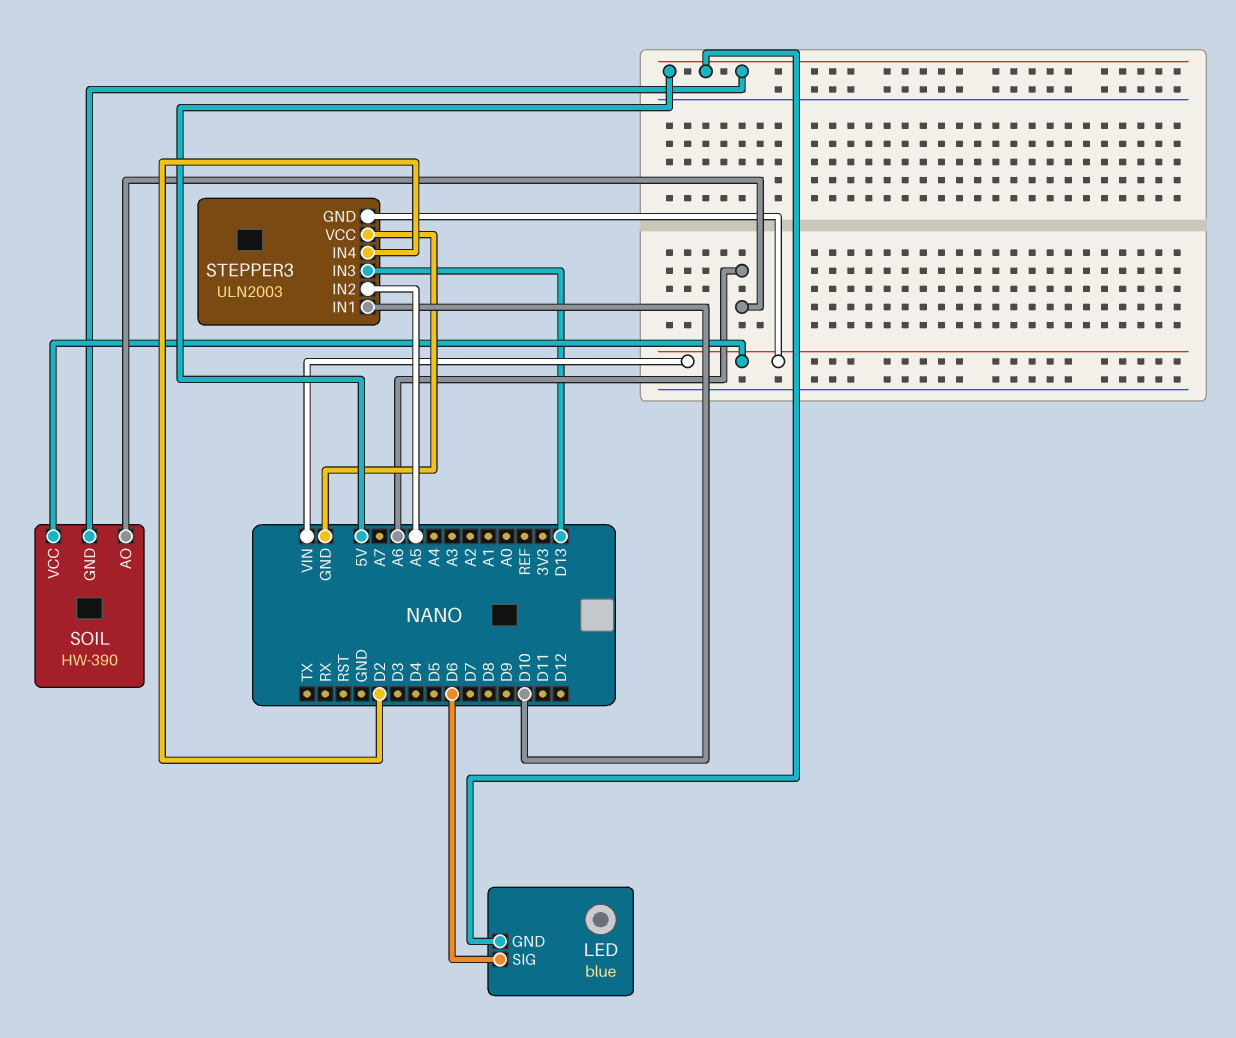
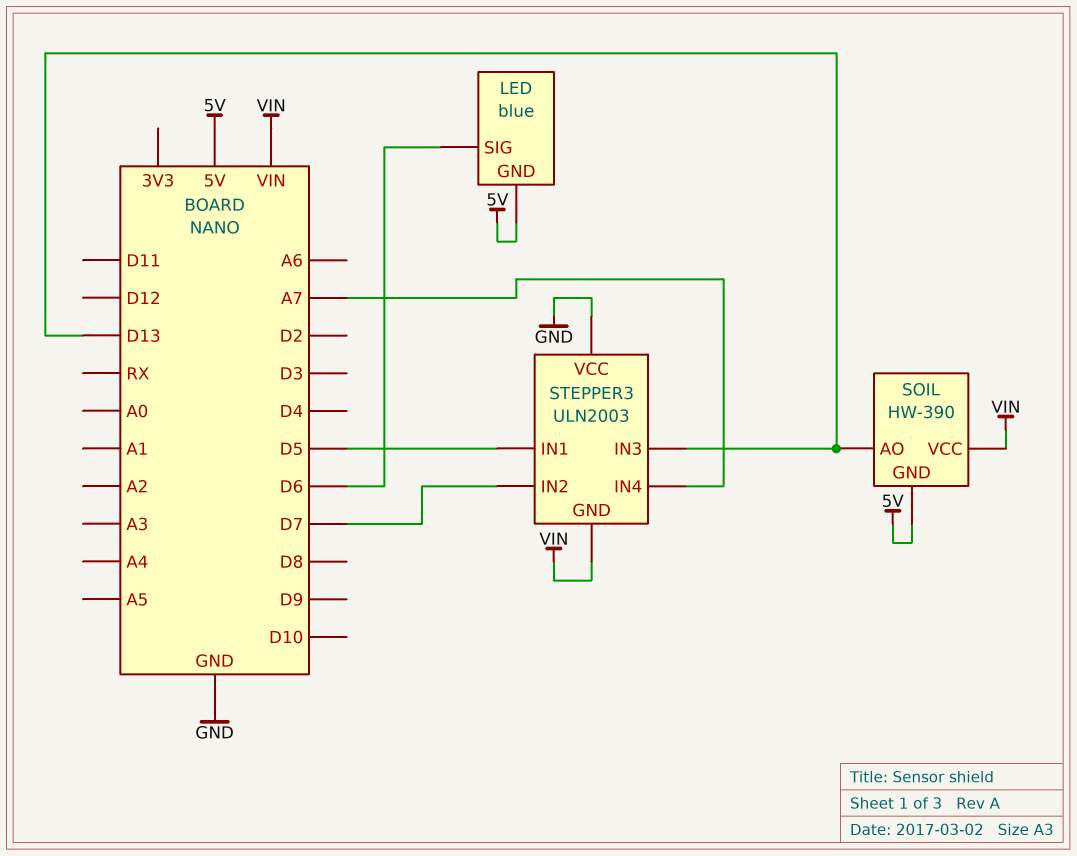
SOIL pin AO: A6 -> D13
STEPPER3 pin IN1: D10 -> D5
STEPPER3 pin IN2: A5 -> D7
STEPPER3 pin IN4: D2 -> A7

